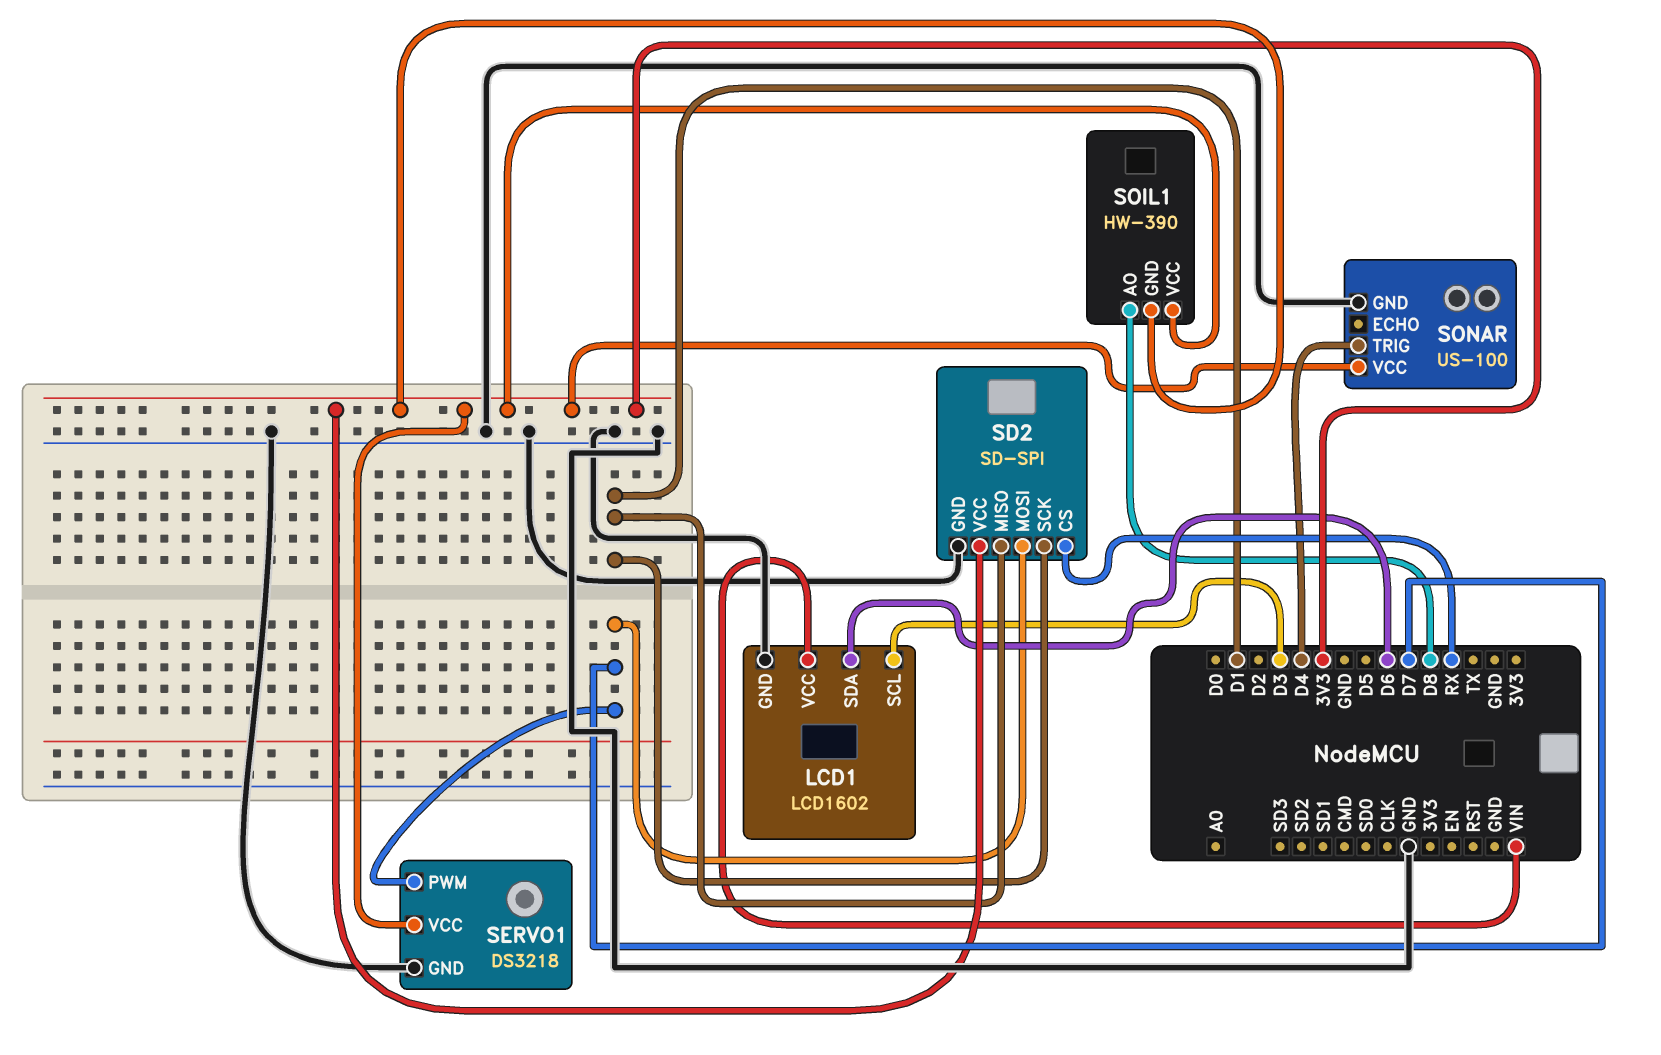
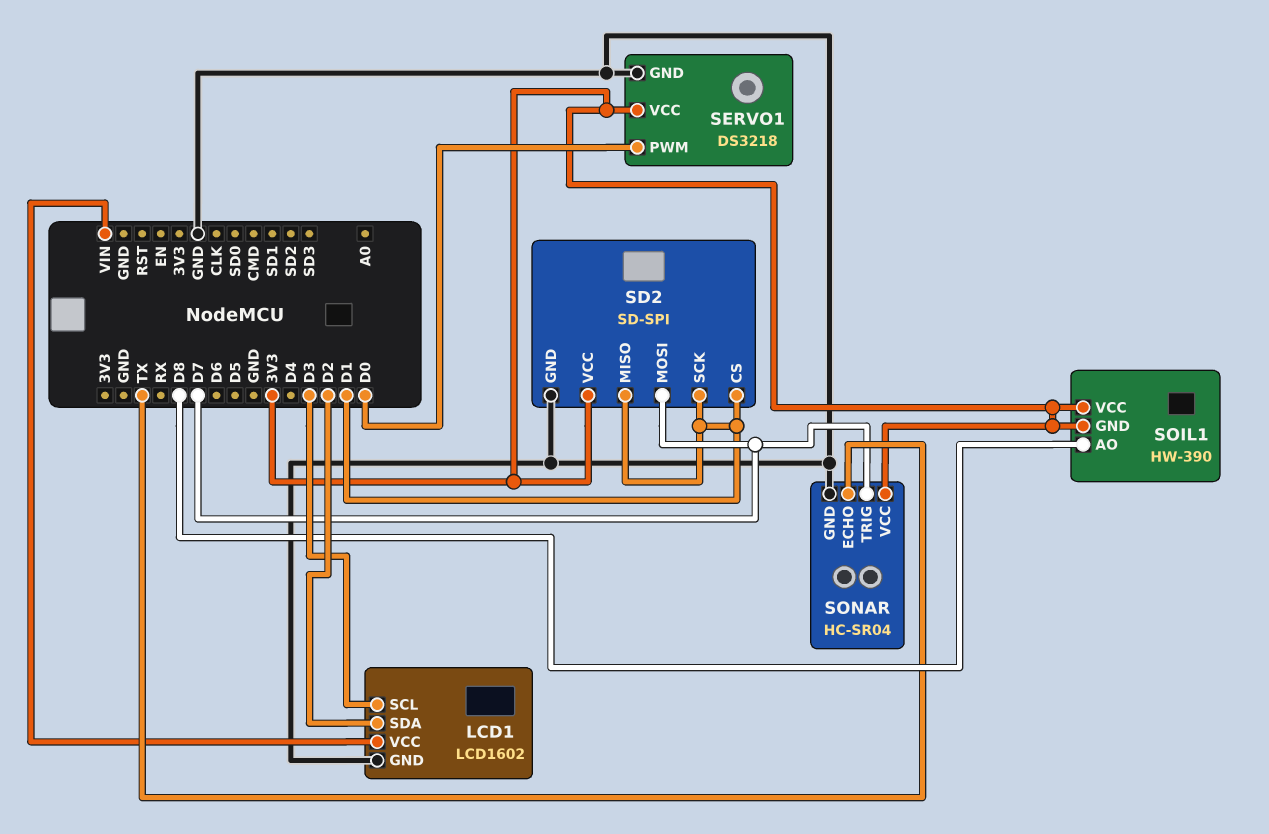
LCD1 pin SDA: D6 -> D2
SD2 pin CS: RX -> D1
SERVO1 pin PWM: D7 -> D0
SONAR: US-100 -> HC-SR04
SONAR pin ECHO: none -> TX
SONAR pin TRIG: D4 -> D7

